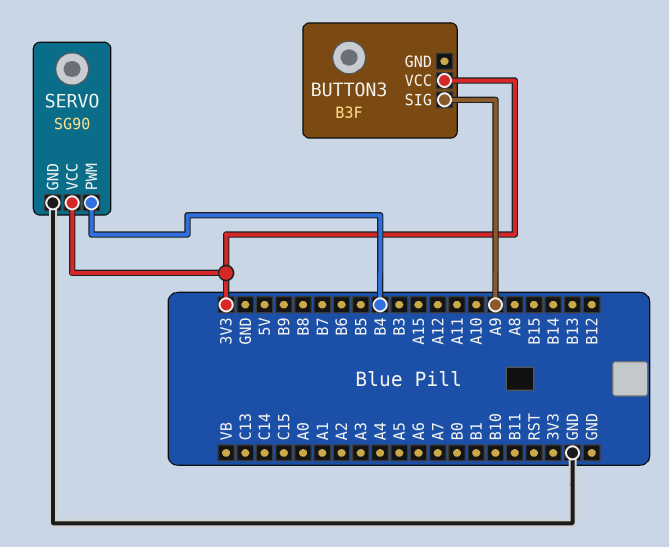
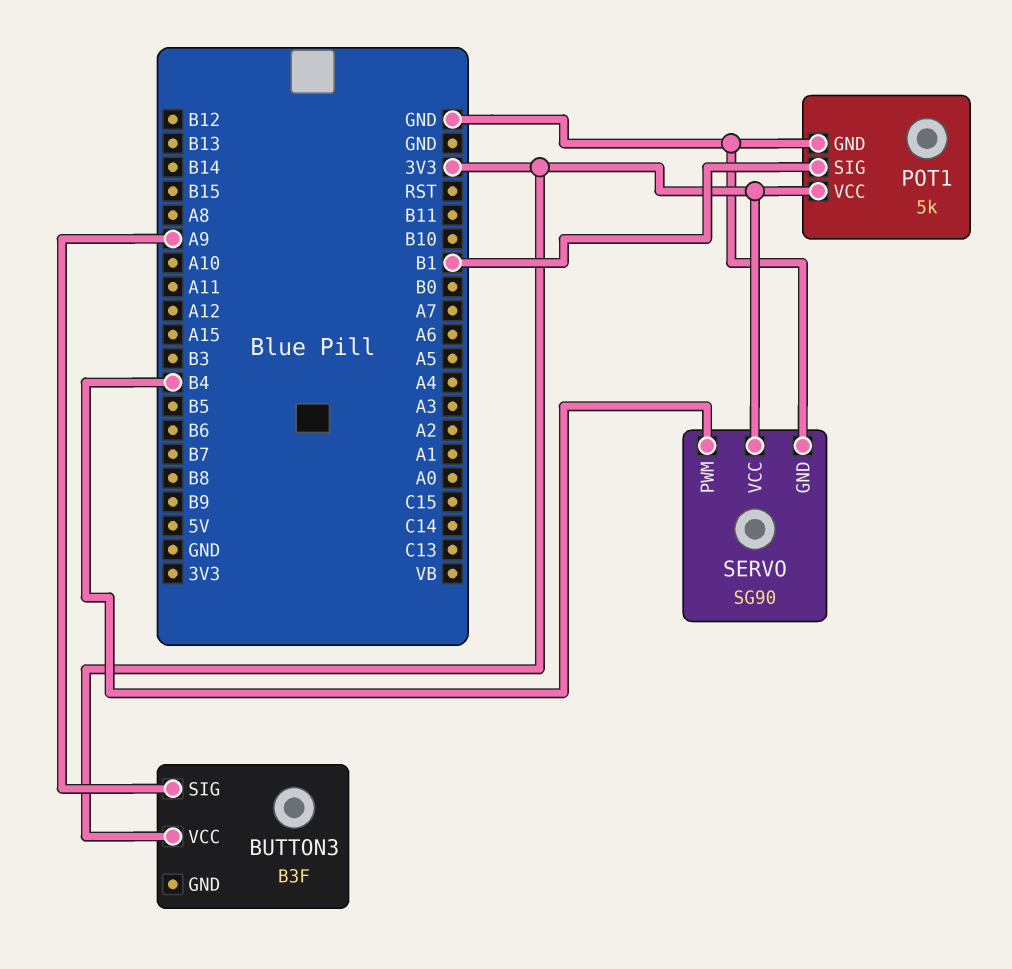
POT1: none -> 5k
POT1 pin GND: none -> GND
POT1 pin SIG: none -> B1
POT1 pin VCC: none -> 3V3

